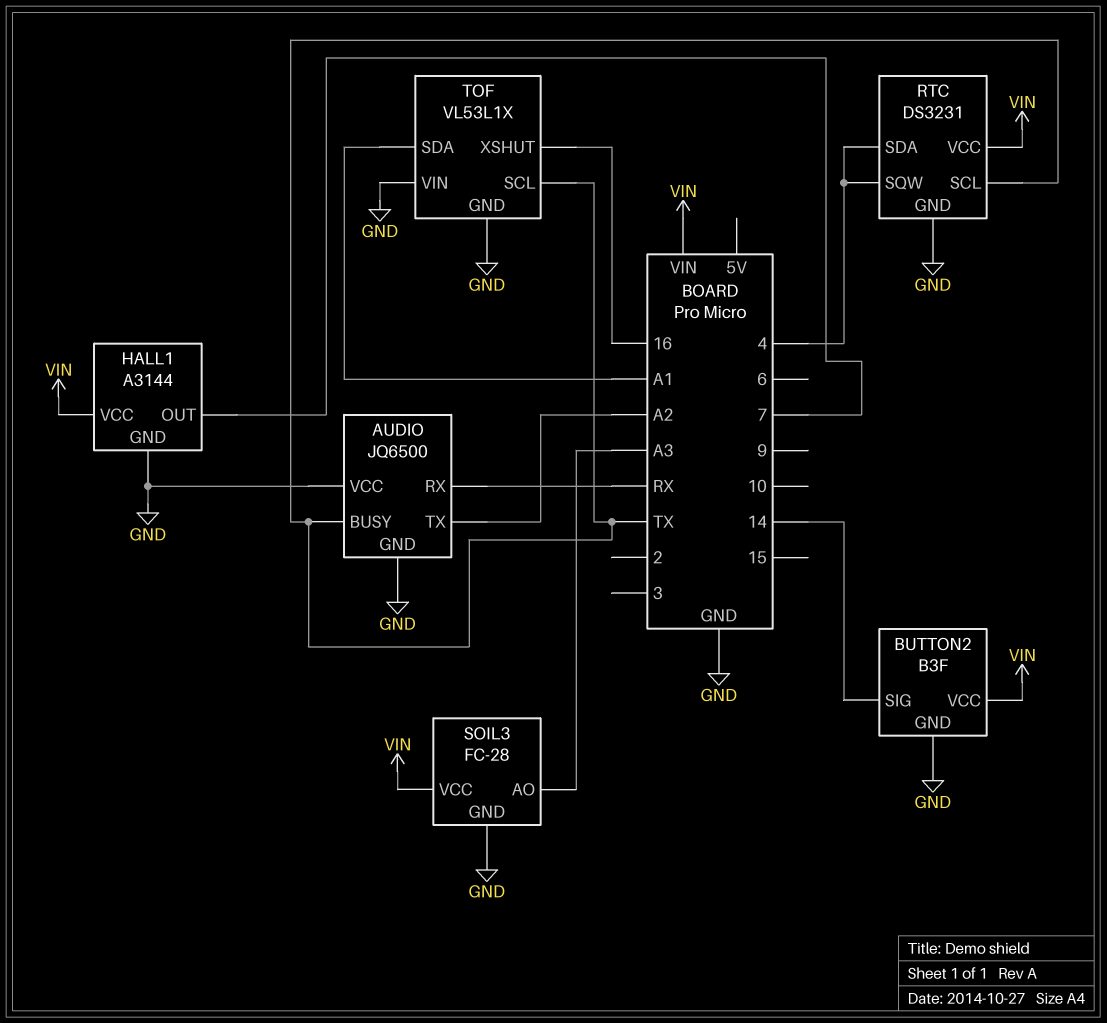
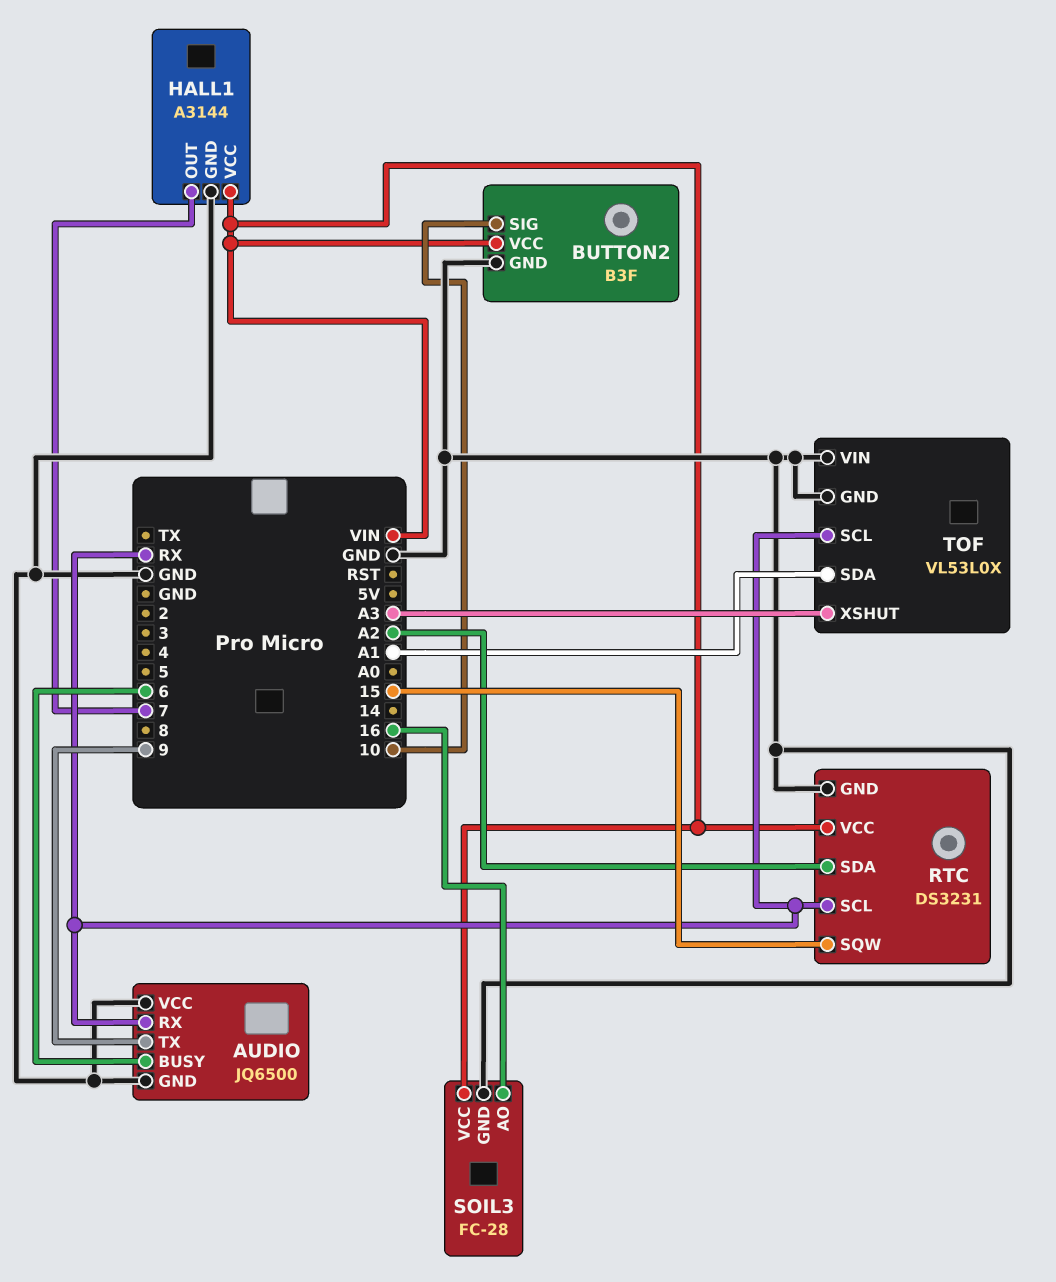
AUDIO pin BUSY: TX -> 6
AUDIO pin TX: A2 -> 9
BUTTON2 pin SIG: 14 -> 10
RTC pin SCL: TX -> RX
RTC pin SDA: 4 -> A2
RTC pin SQW: 4 -> 15
SOIL3 pin AO: A3 -> 16
TOF: VL53L1X -> VL53L0X
TOF pin SCL: TX -> RX
TOF pin XSHUT: 16 -> A3

